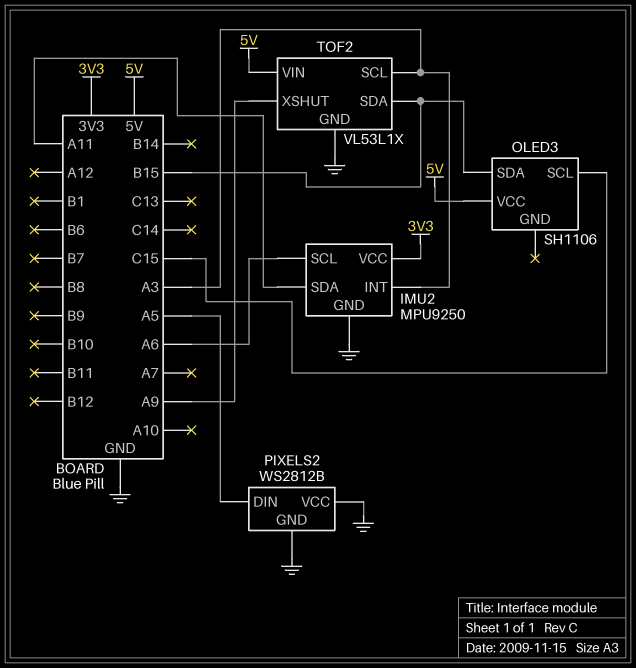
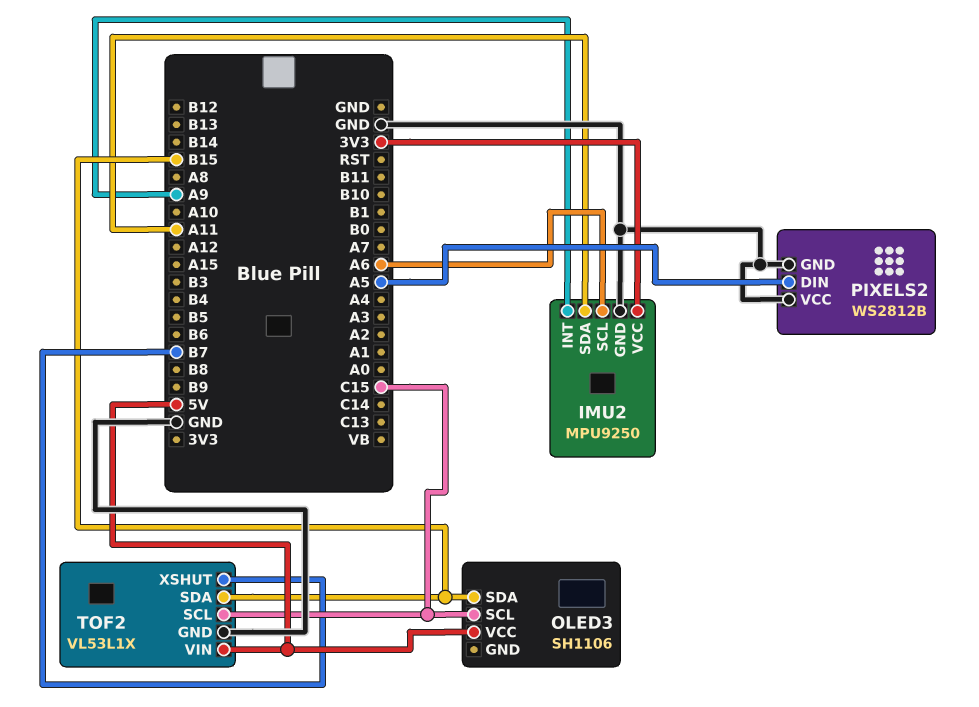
IMU2 pin INT: A3 -> A9
TOF2 pin SCL: A3 -> C15
TOF2 pin XSHUT: A9 -> B7

